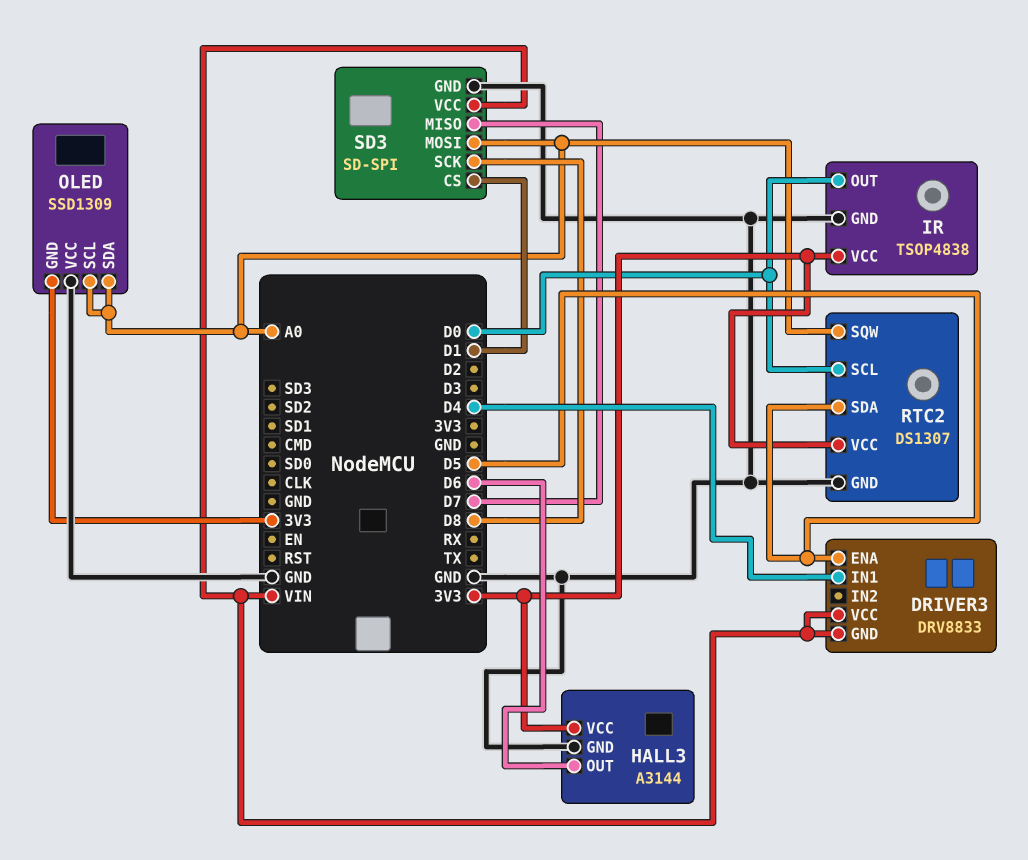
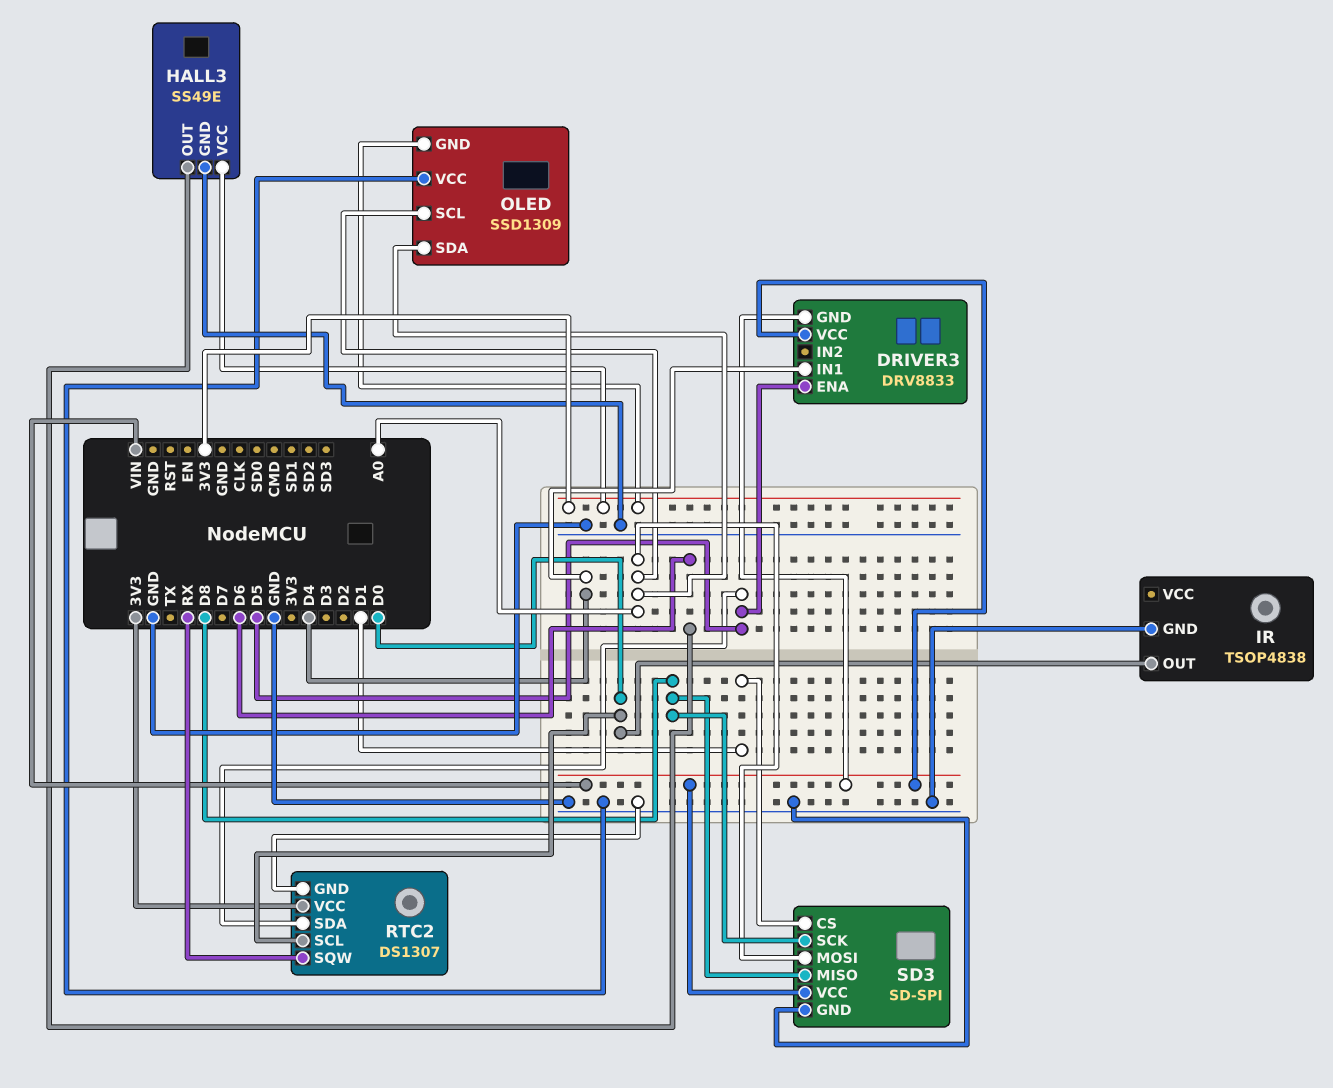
HALL3: A3144 -> SS49E
IR pin VCC: 3V3 -> none
RTC2 pin SQW: A0 -> RX
SD3 pin MISO: D7 -> D8

